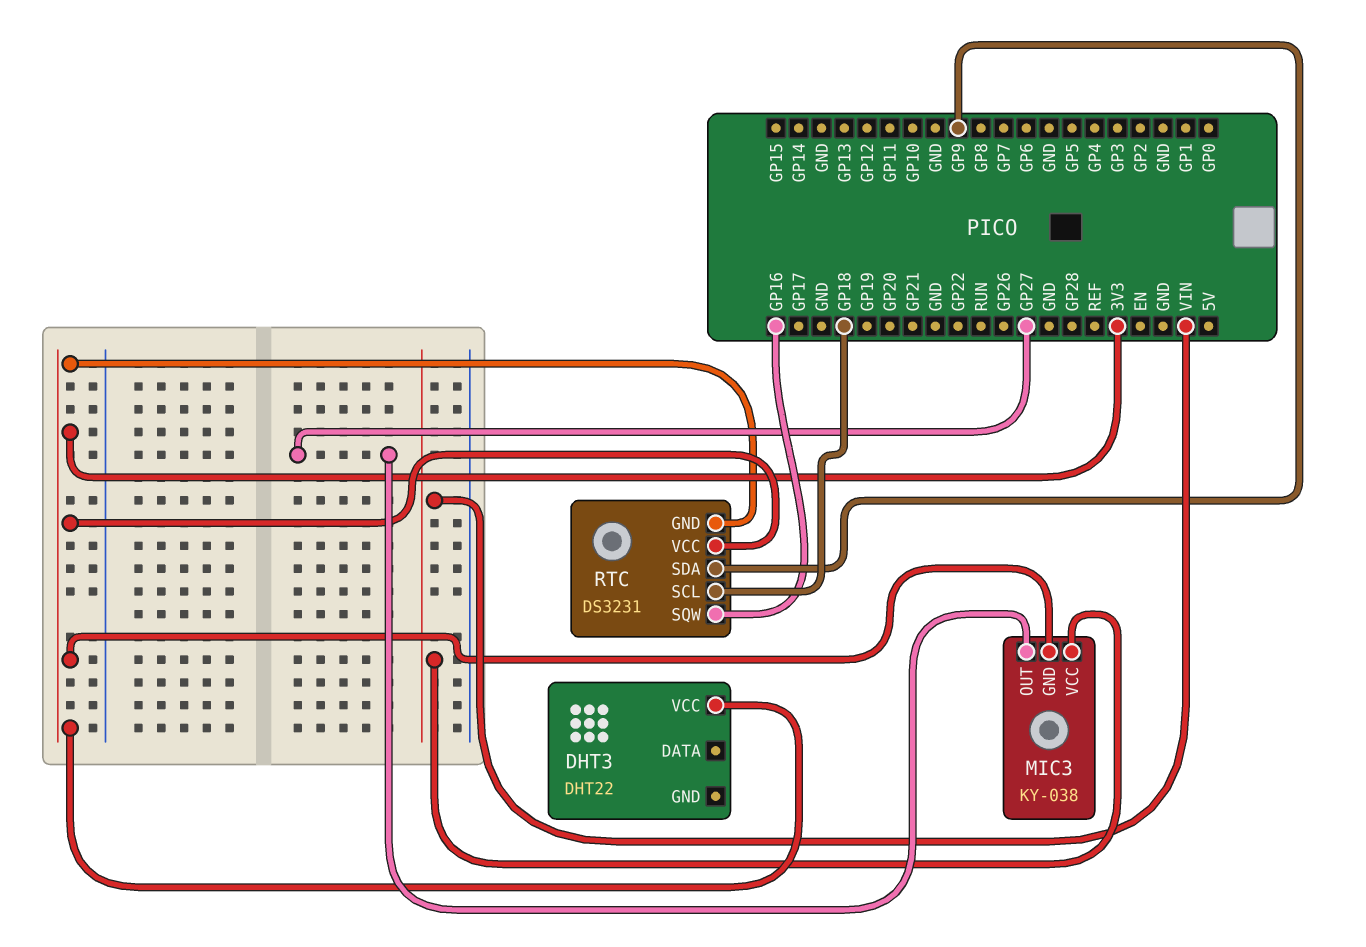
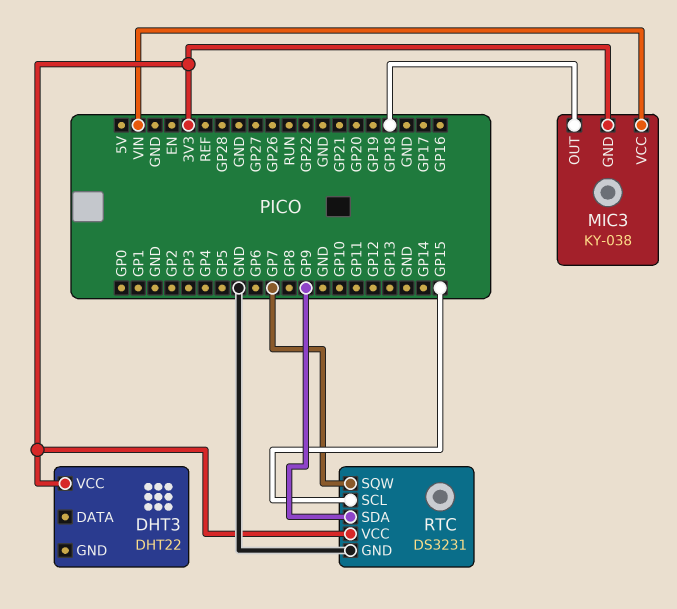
MIC3 pin OUT: GP27 -> GP18
RTC pin GND: 3V3 -> GND
RTC pin SCL: GP18 -> GP15
RTC pin SQW: GP16 -> GP7

